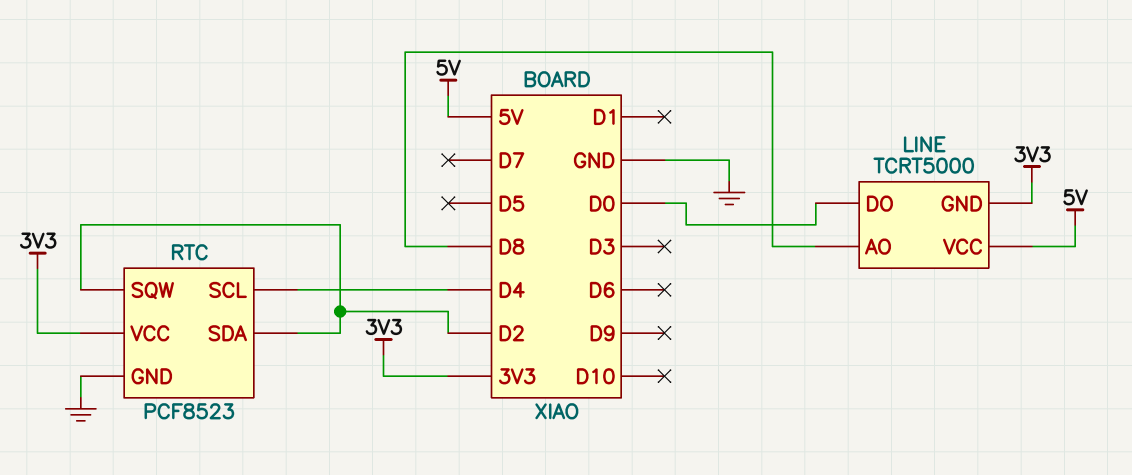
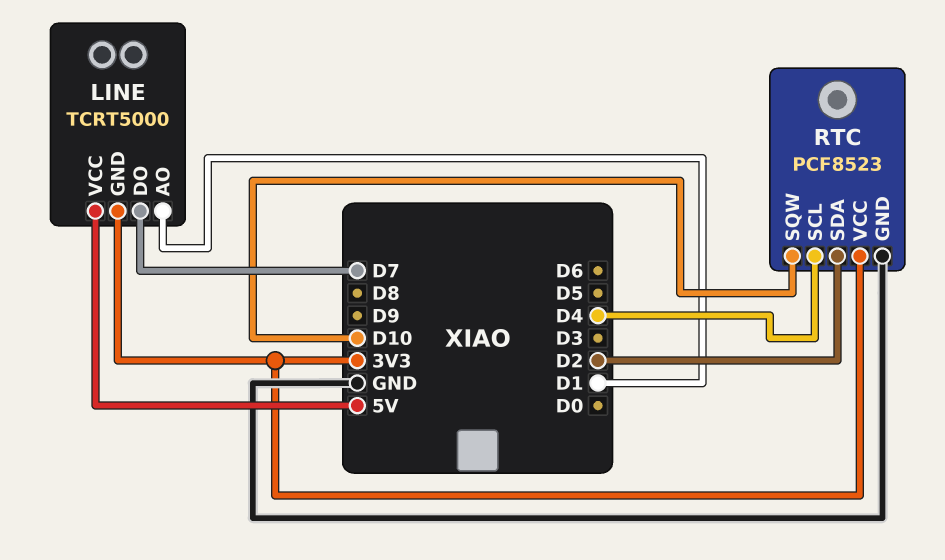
LINE pin AO: D8 -> D1
LINE pin DO: D0 -> D7
RTC pin SQW: D2 -> D10

